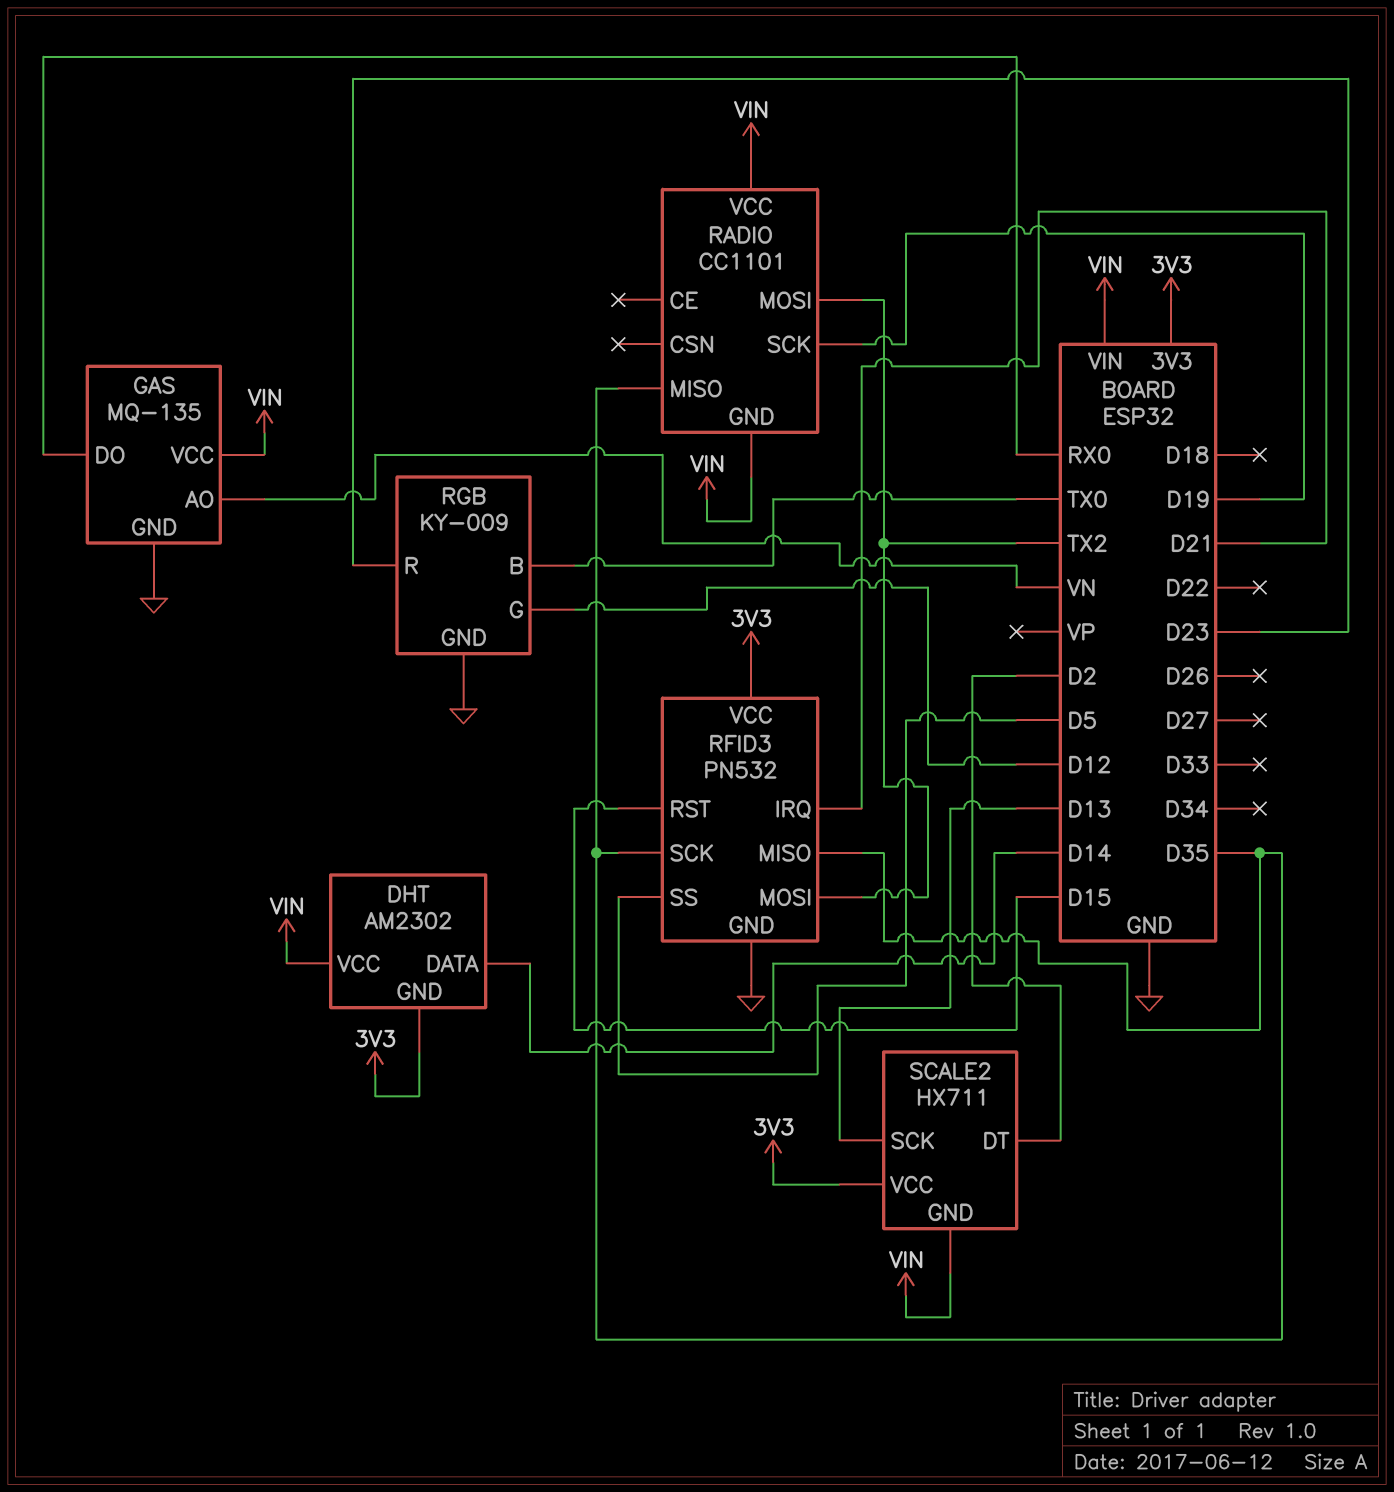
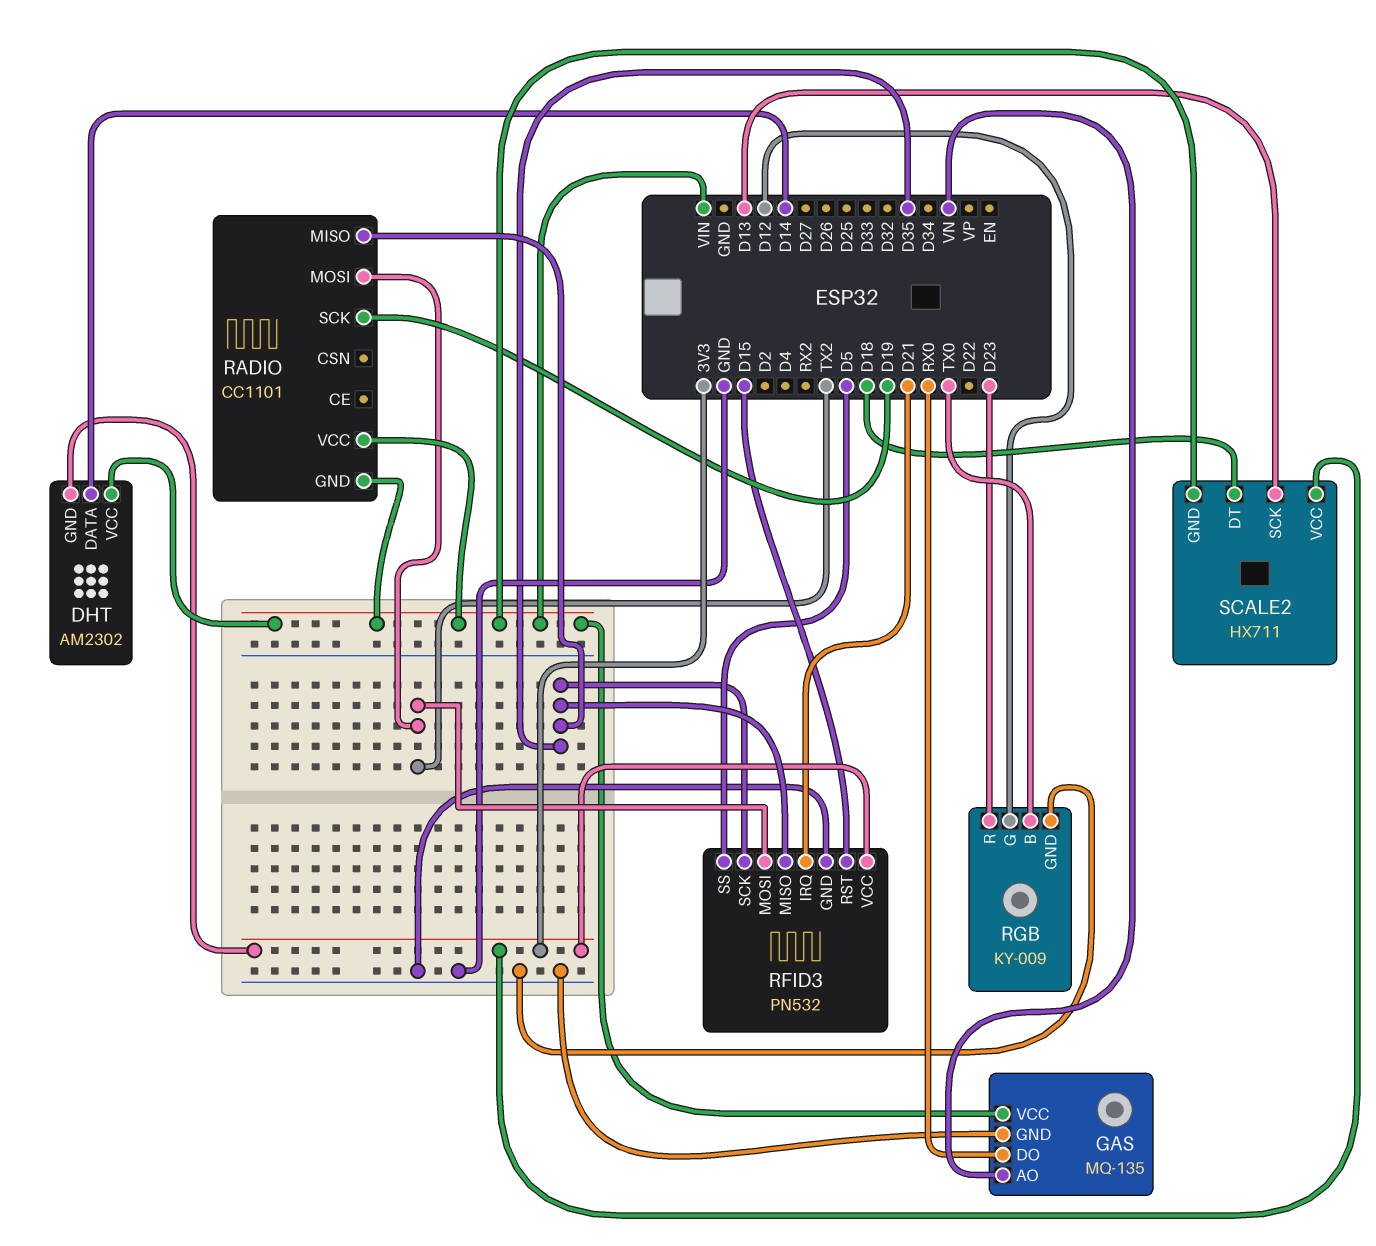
SCALE2 pin DT: D2 -> D18

